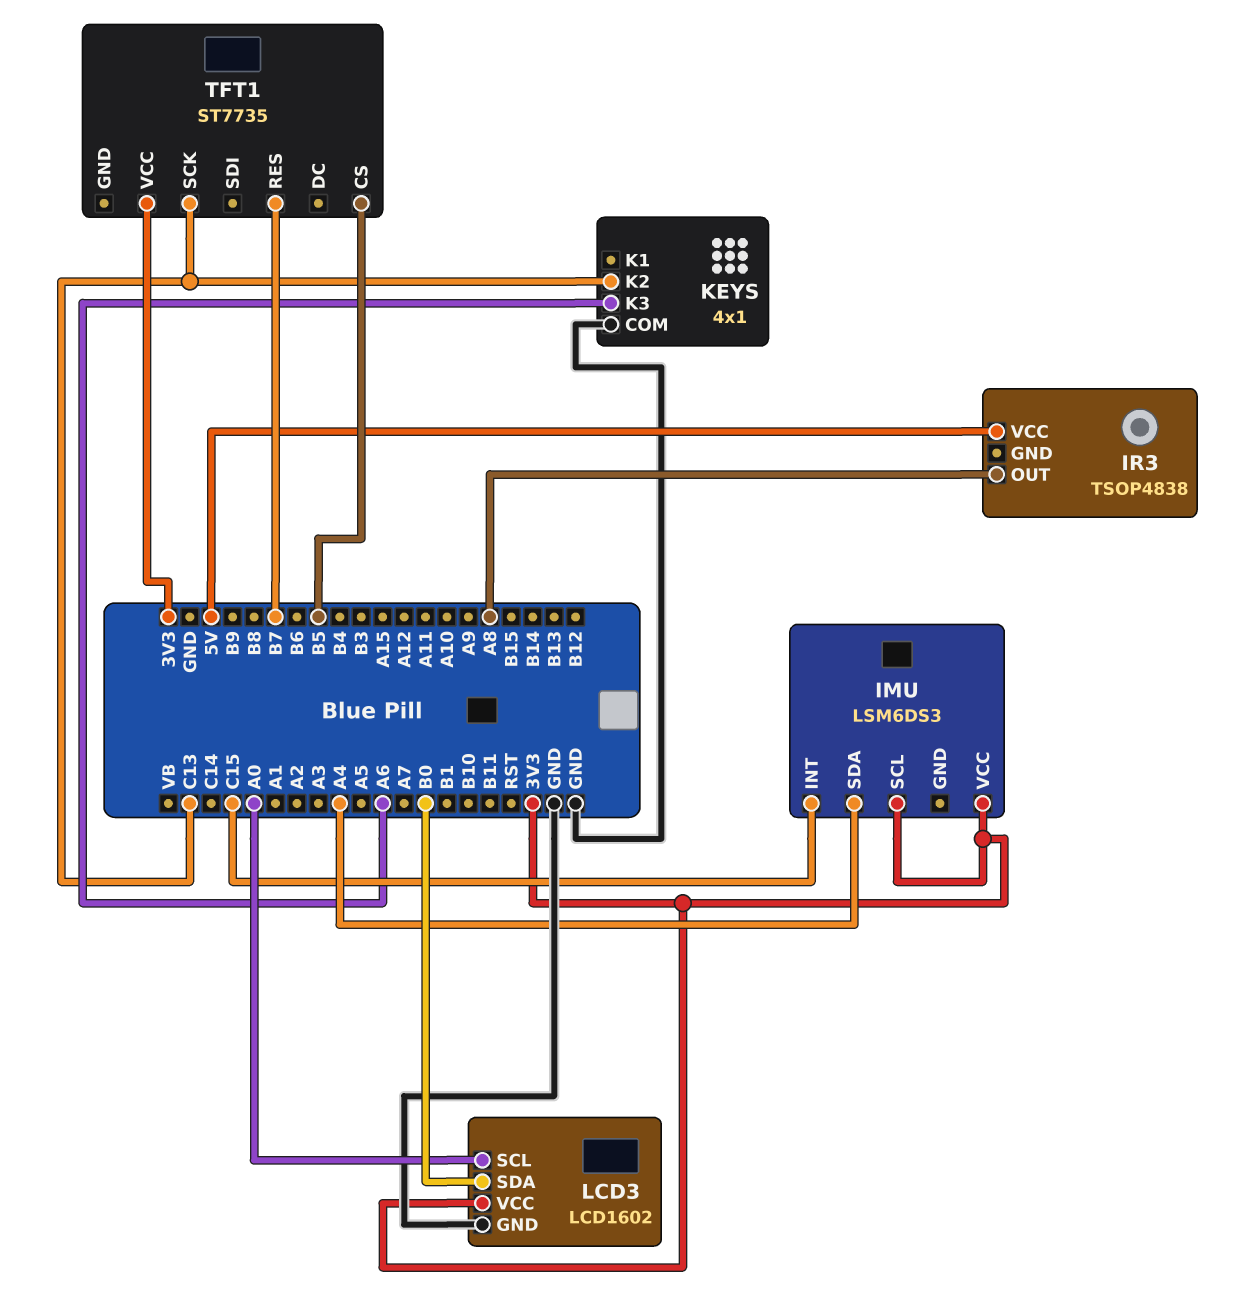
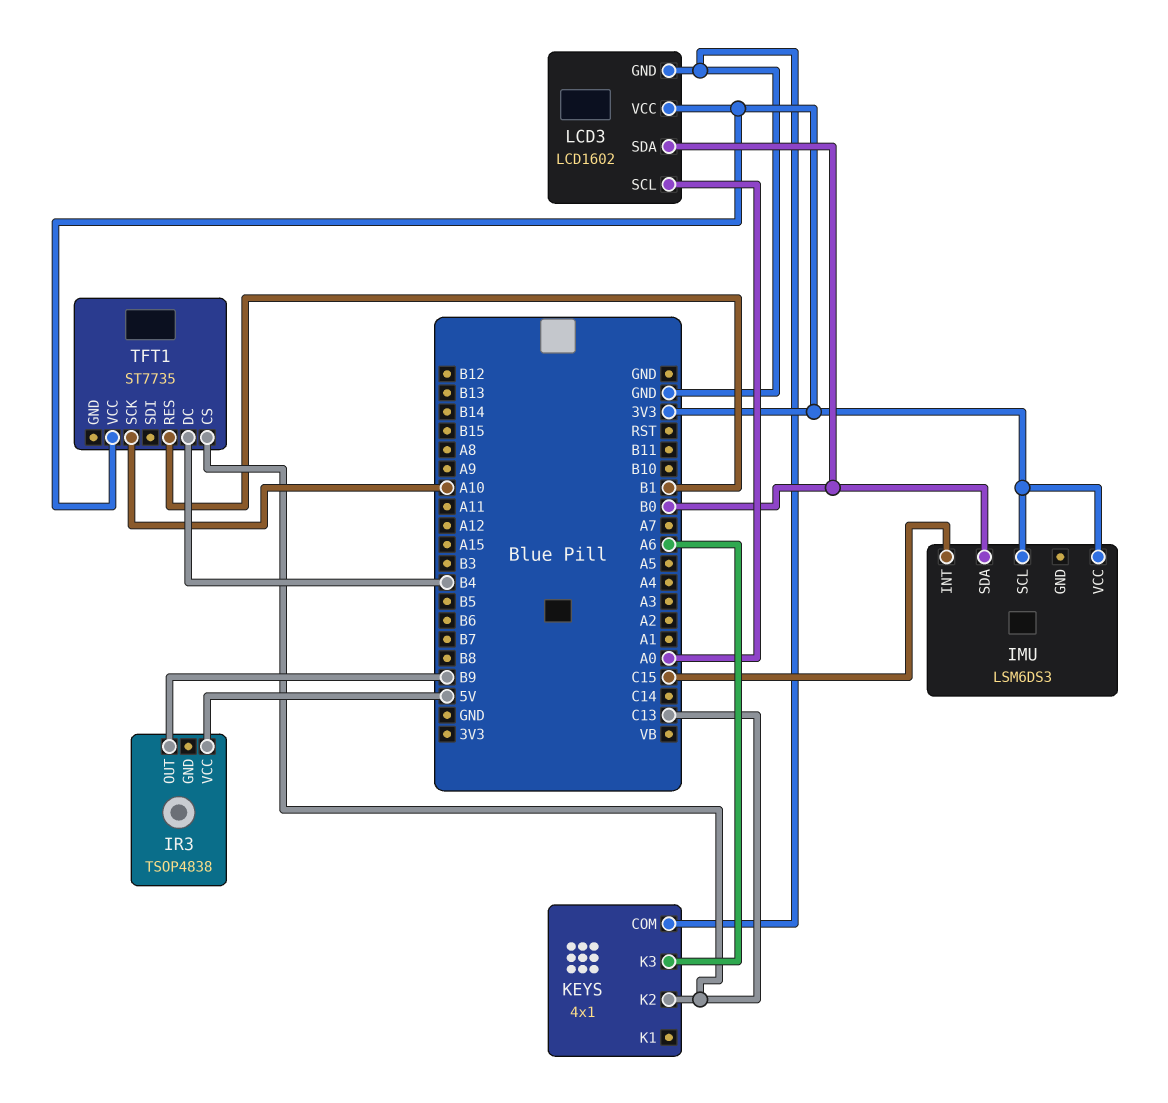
IMU pin SDA: A4 -> B0
IR3 pin OUT: A8 -> B9
TFT1 pin CS: B5 -> C13
TFT1 pin DC: none -> B4
TFT1 pin RES: B7 -> B1
TFT1 pin SCK: C13 -> A10

